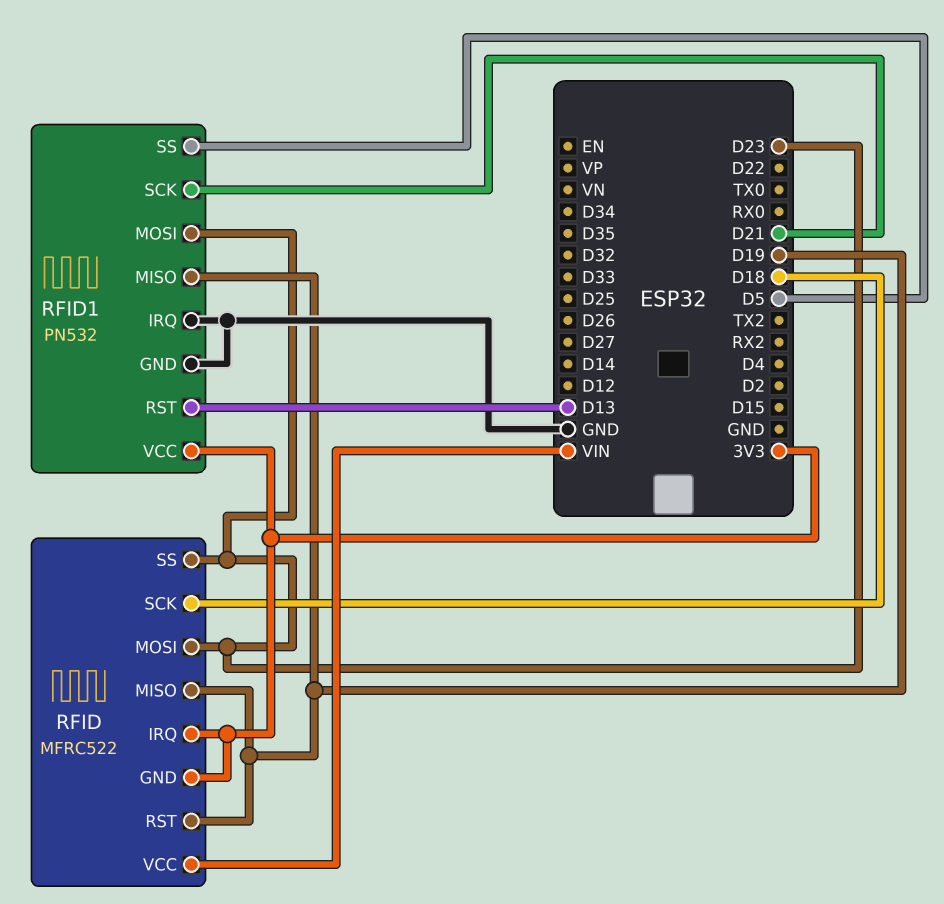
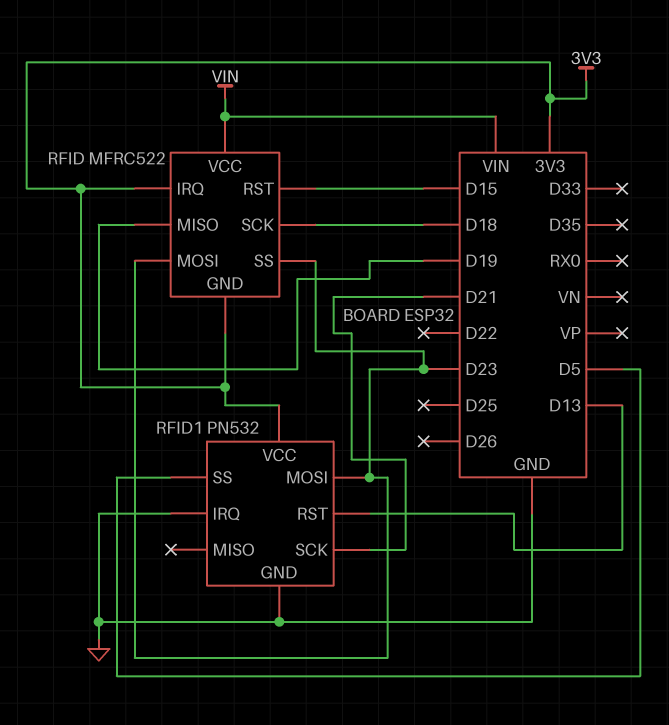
RFID pin RST: D19 -> D15
RFID1 pin MISO: D19 -> none

